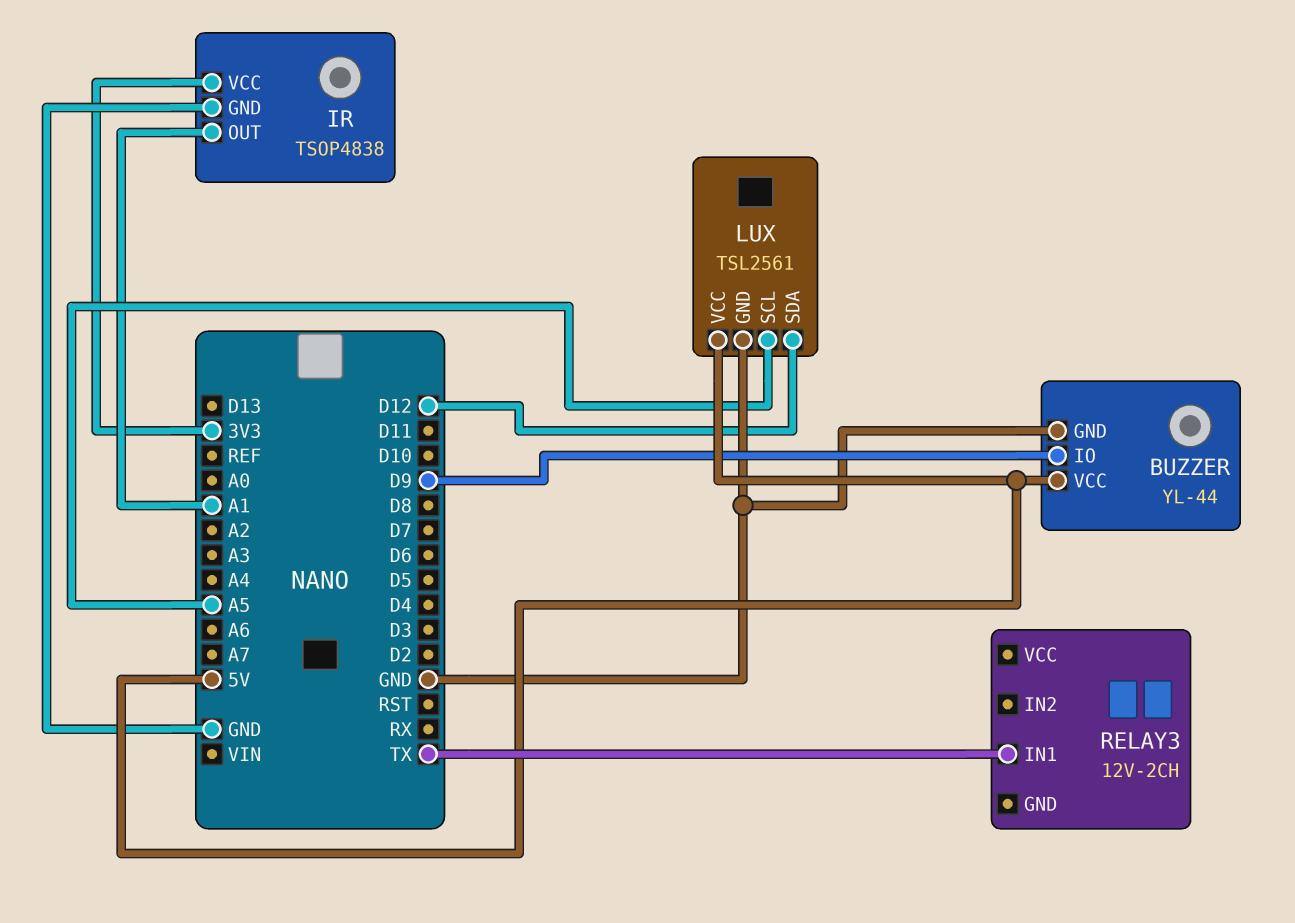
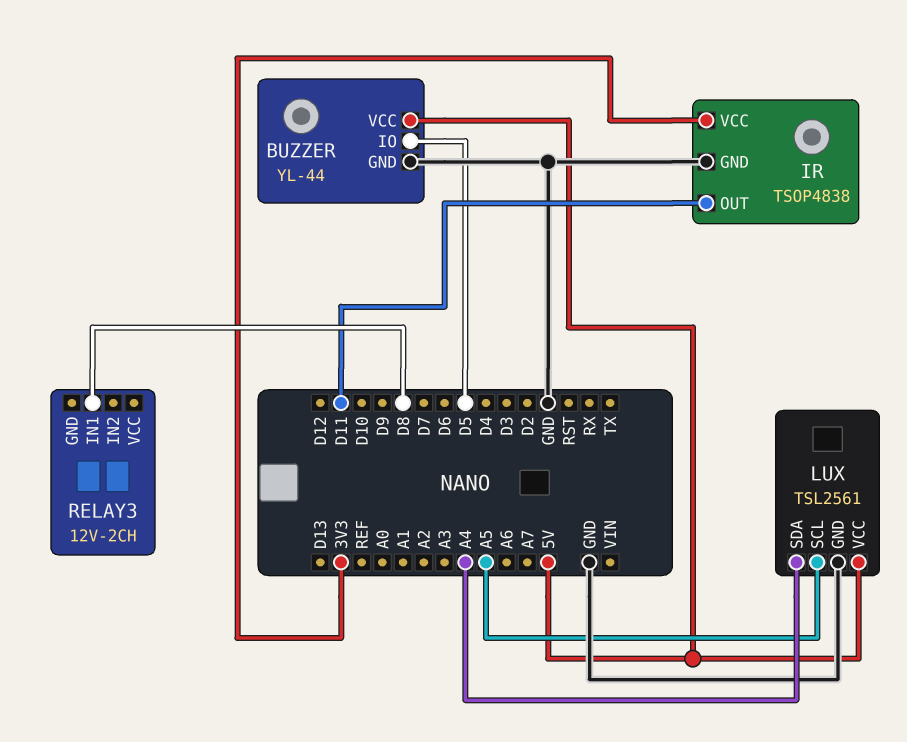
BUZZER pin IO: D9 -> D5
IR pin OUT: A1 -> D11
LUX pin SDA: D12 -> A4
RELAY3 pin IN1: TX -> D8

